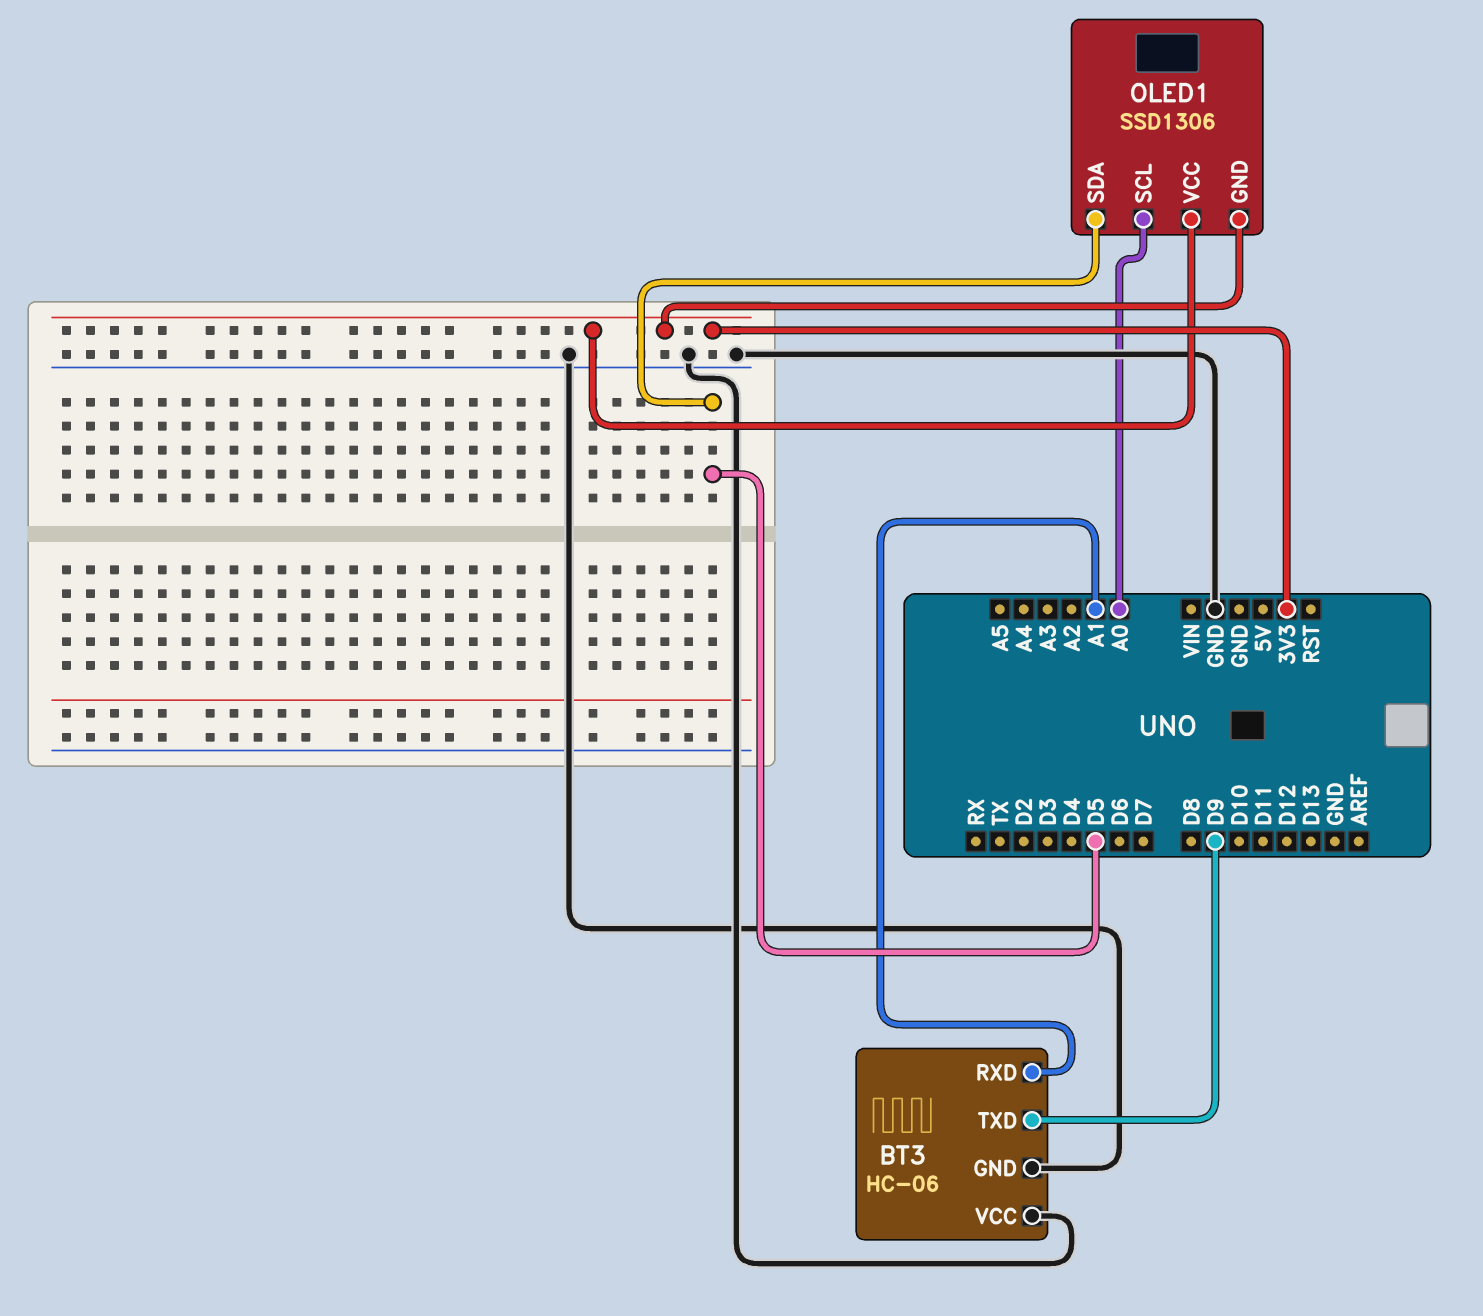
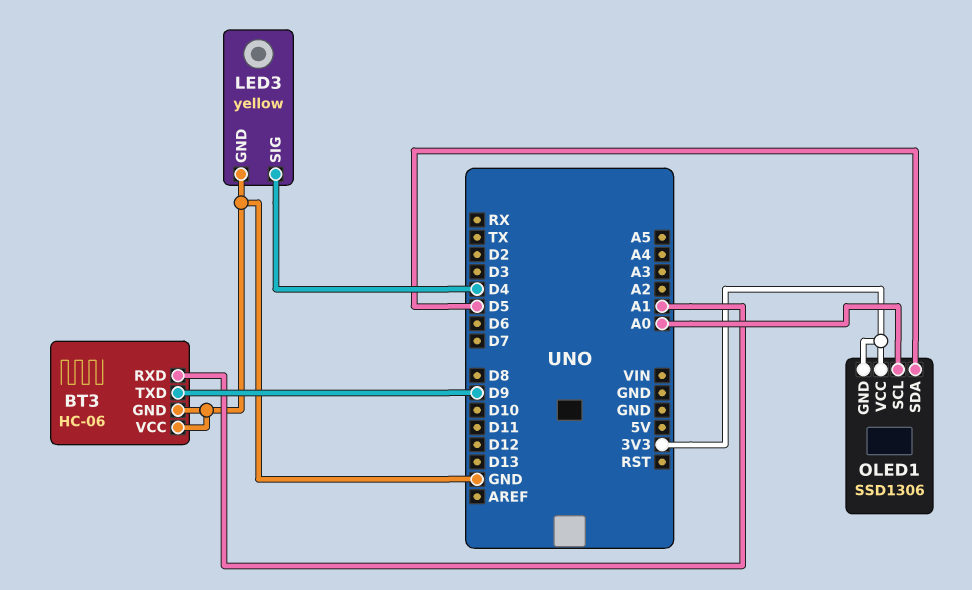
LED3: none -> yellow
LED3 pin GND: none -> GND
LED3 pin SIG: none -> D4

